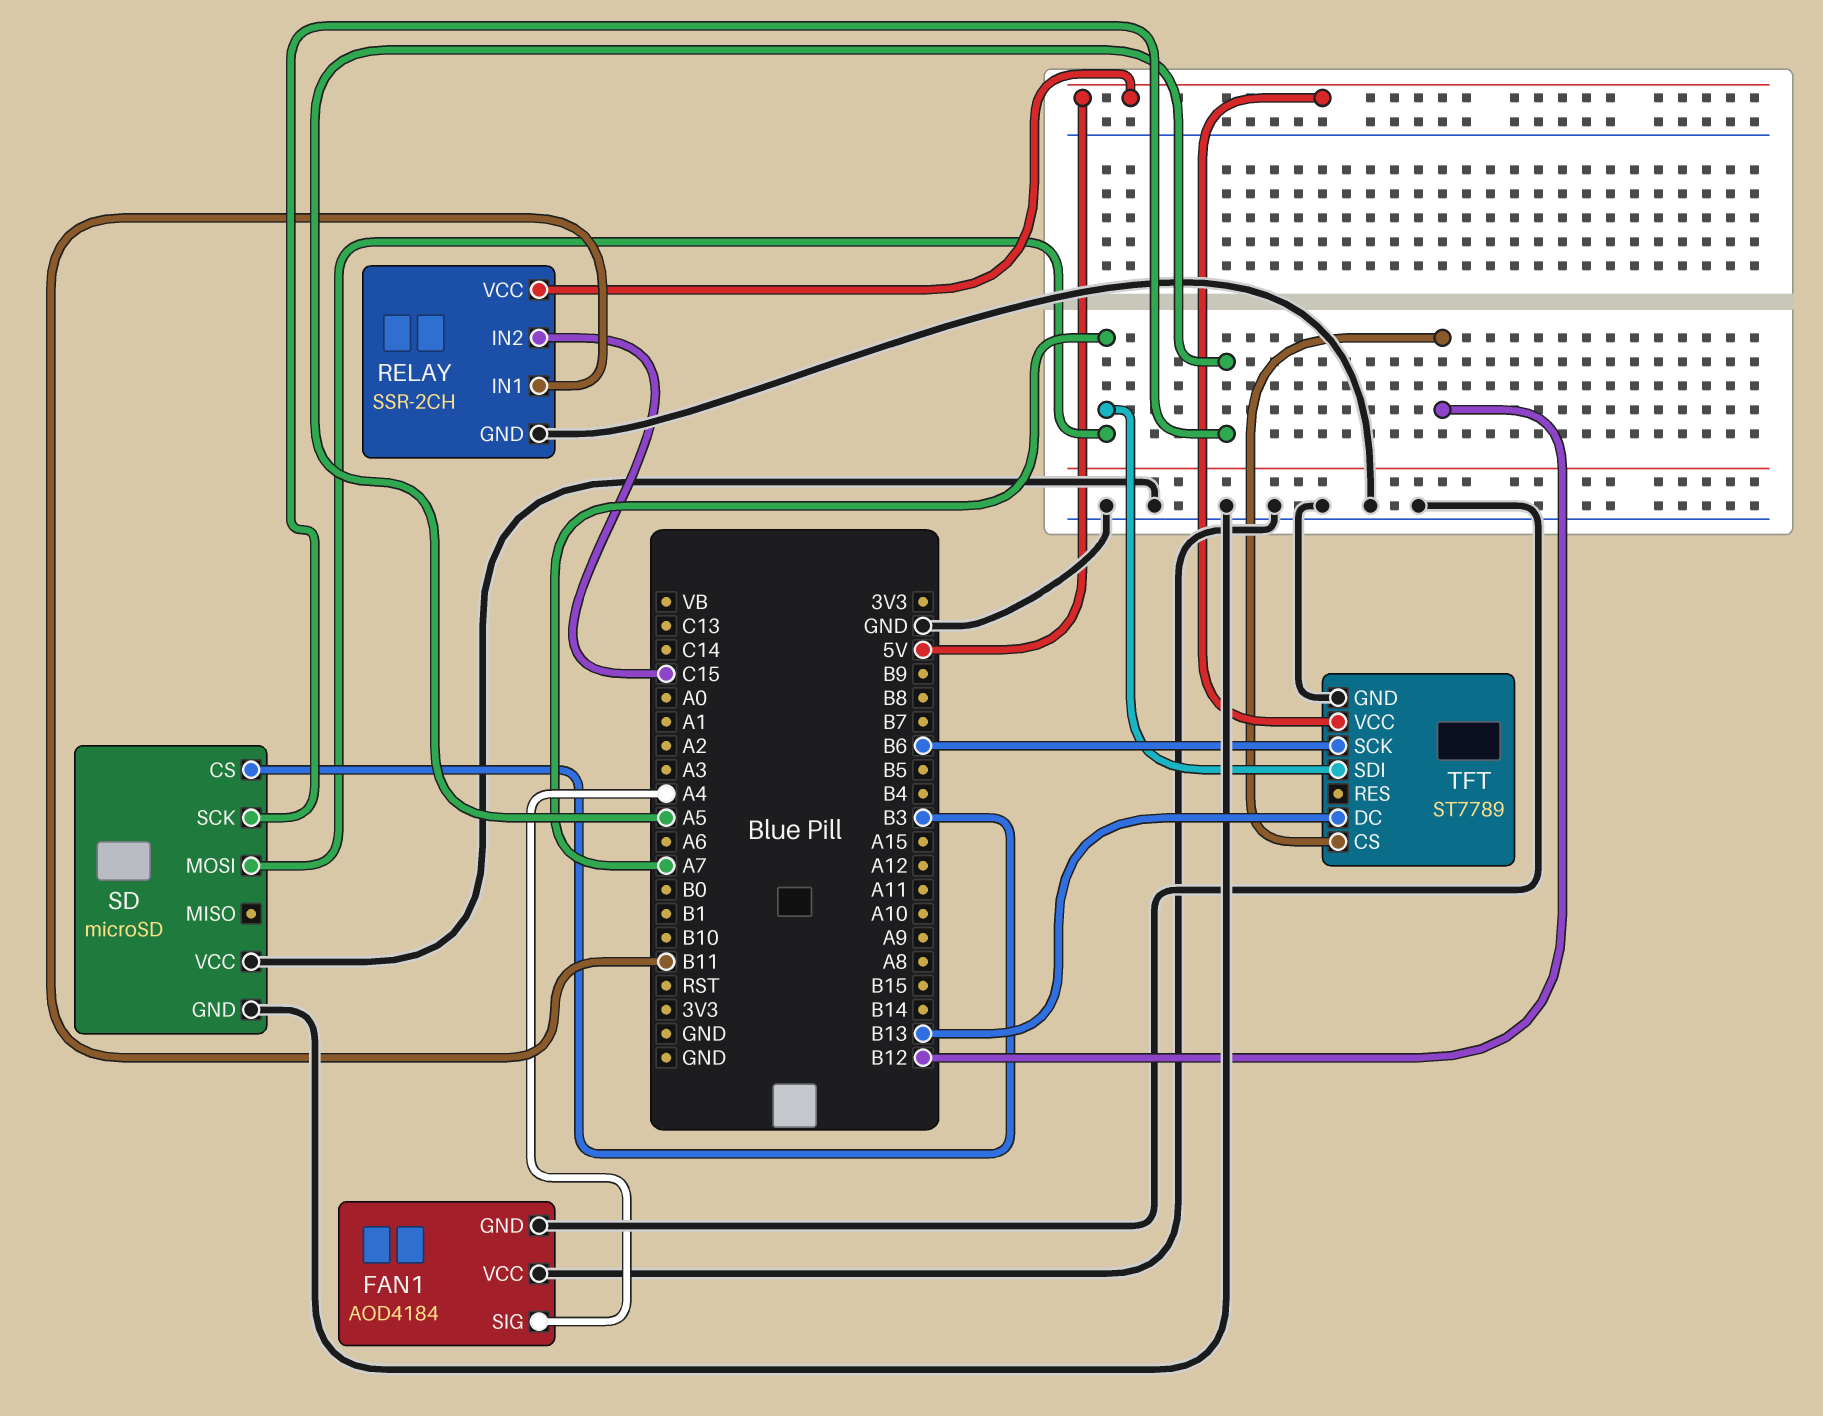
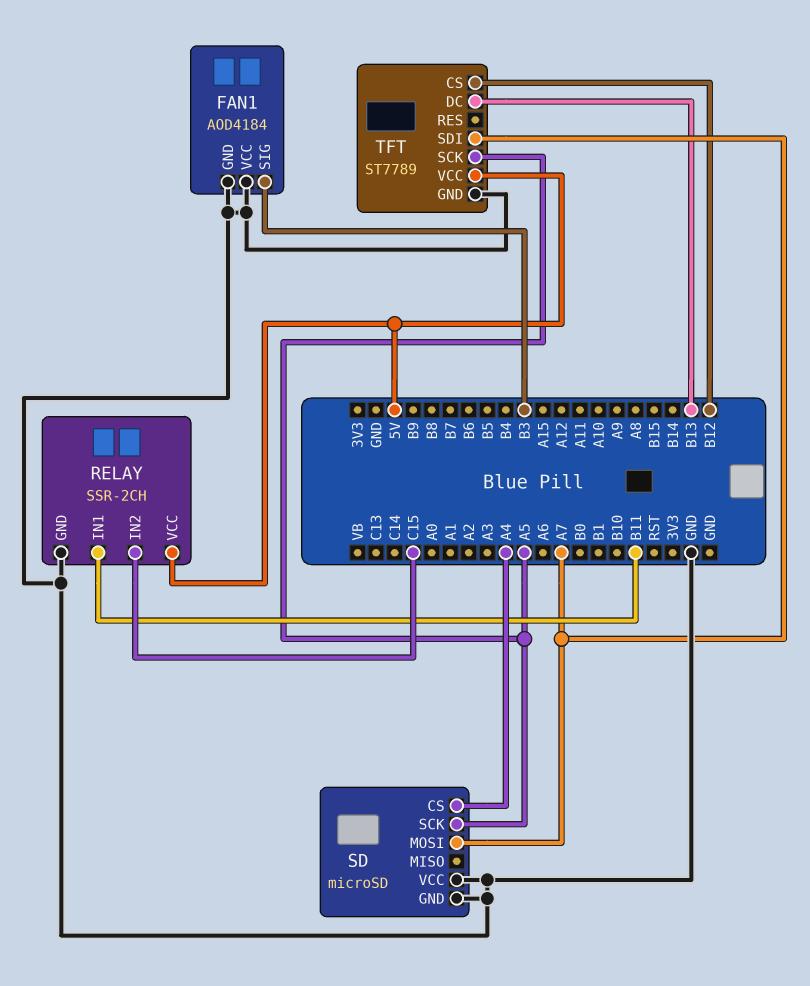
FAN1 pin SIG: A4 -> B3
SD pin CS: B3 -> A4
TFT pin SCK: B6 -> A5

